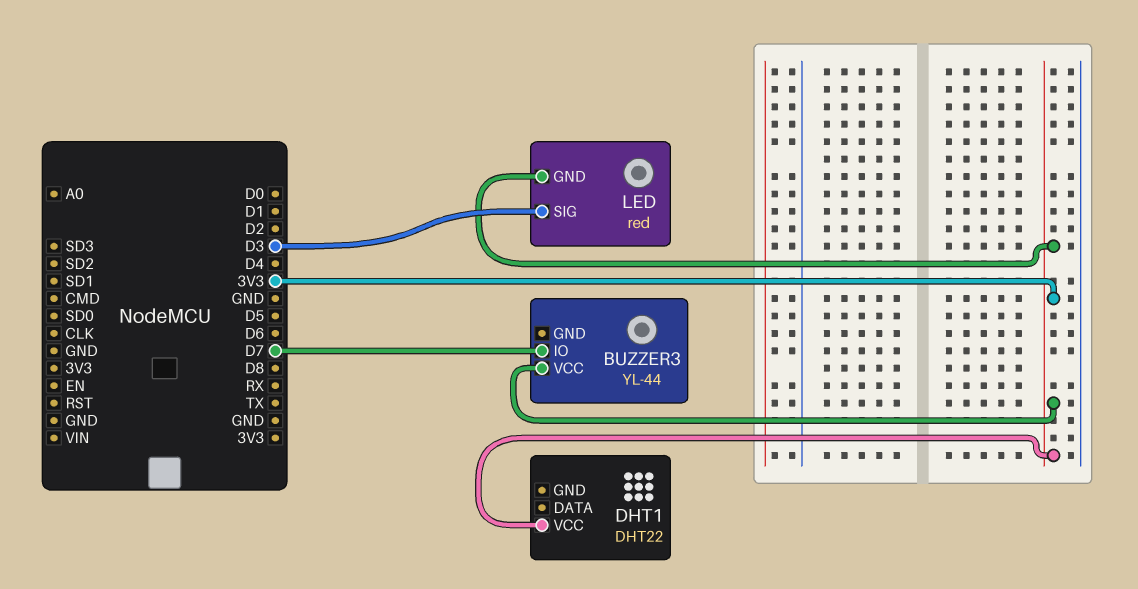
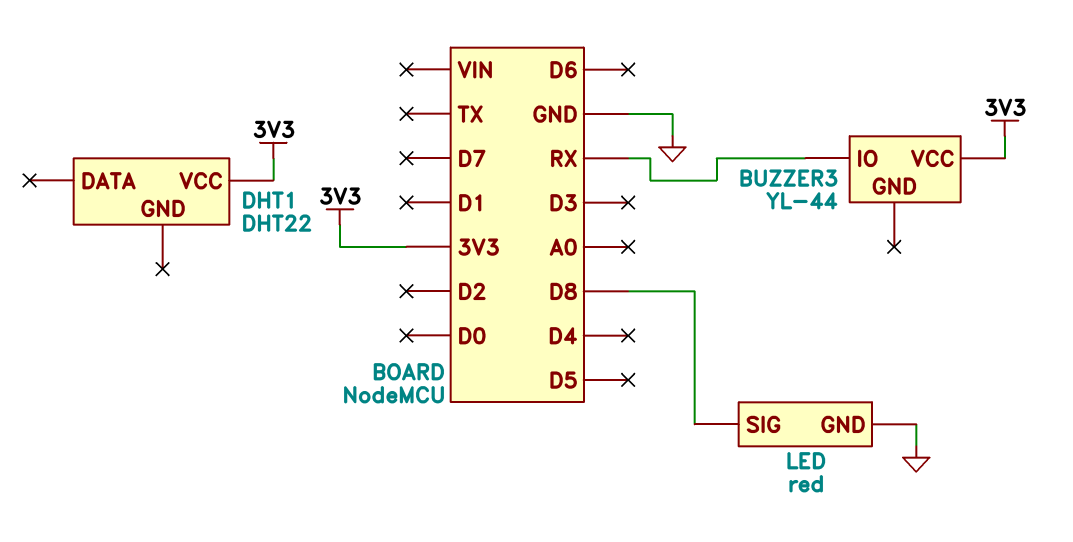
BUZZER3 pin IO: D7 -> RX
LED pin GND: 3V3 -> GND
LED pin SIG: D3 -> D8

